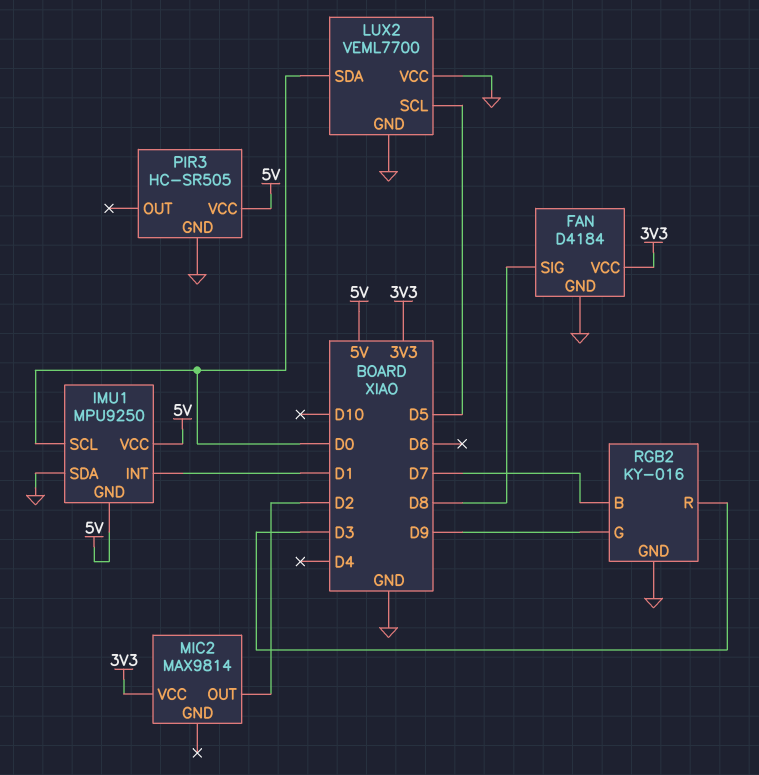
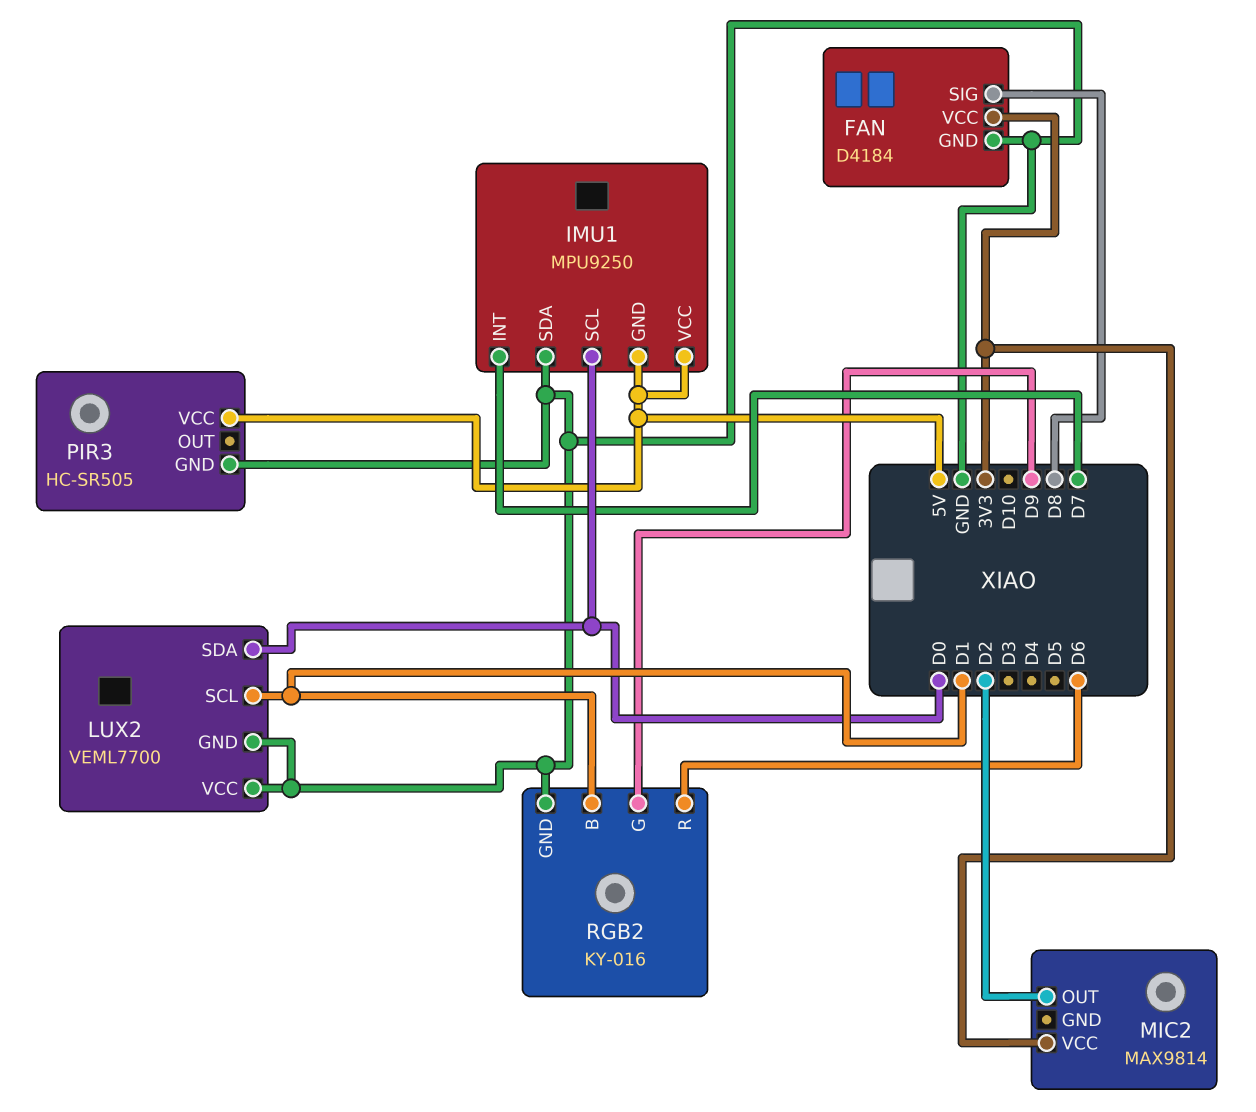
IMU1 pin INT: D1 -> D7
LUX2 pin SCL: D5 -> D1
RGB2 pin B: D7 -> D1
RGB2 pin R: D3 -> D6

